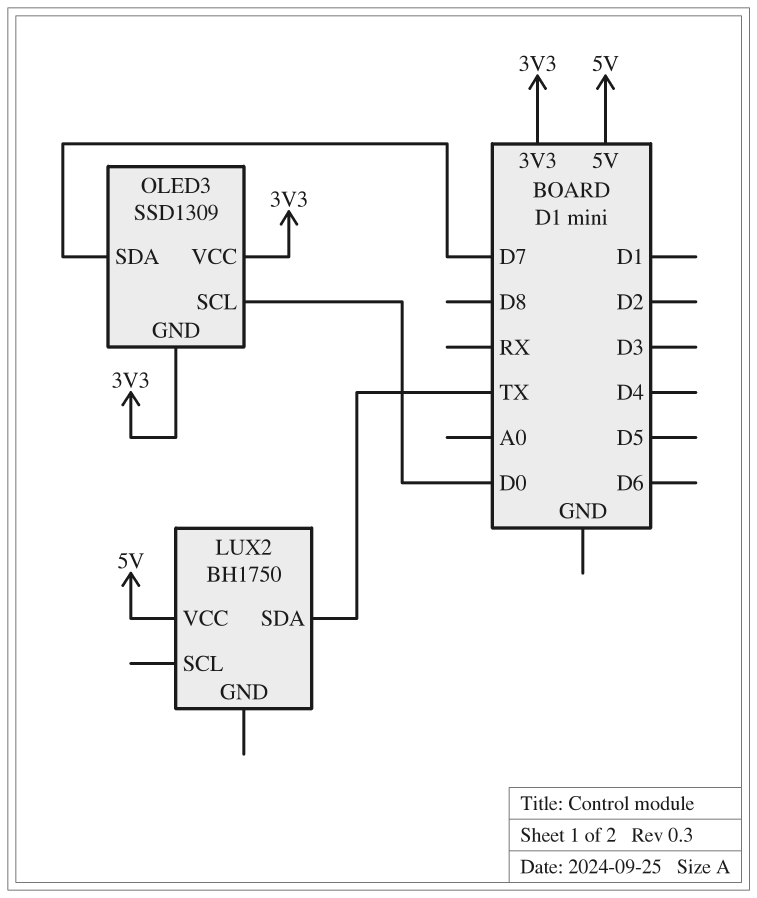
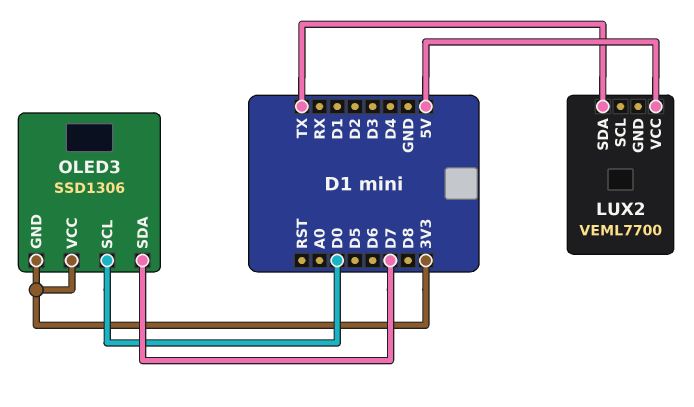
LUX2: BH1750 -> VEML7700
OLED3: SSD1309 -> SSD1306

